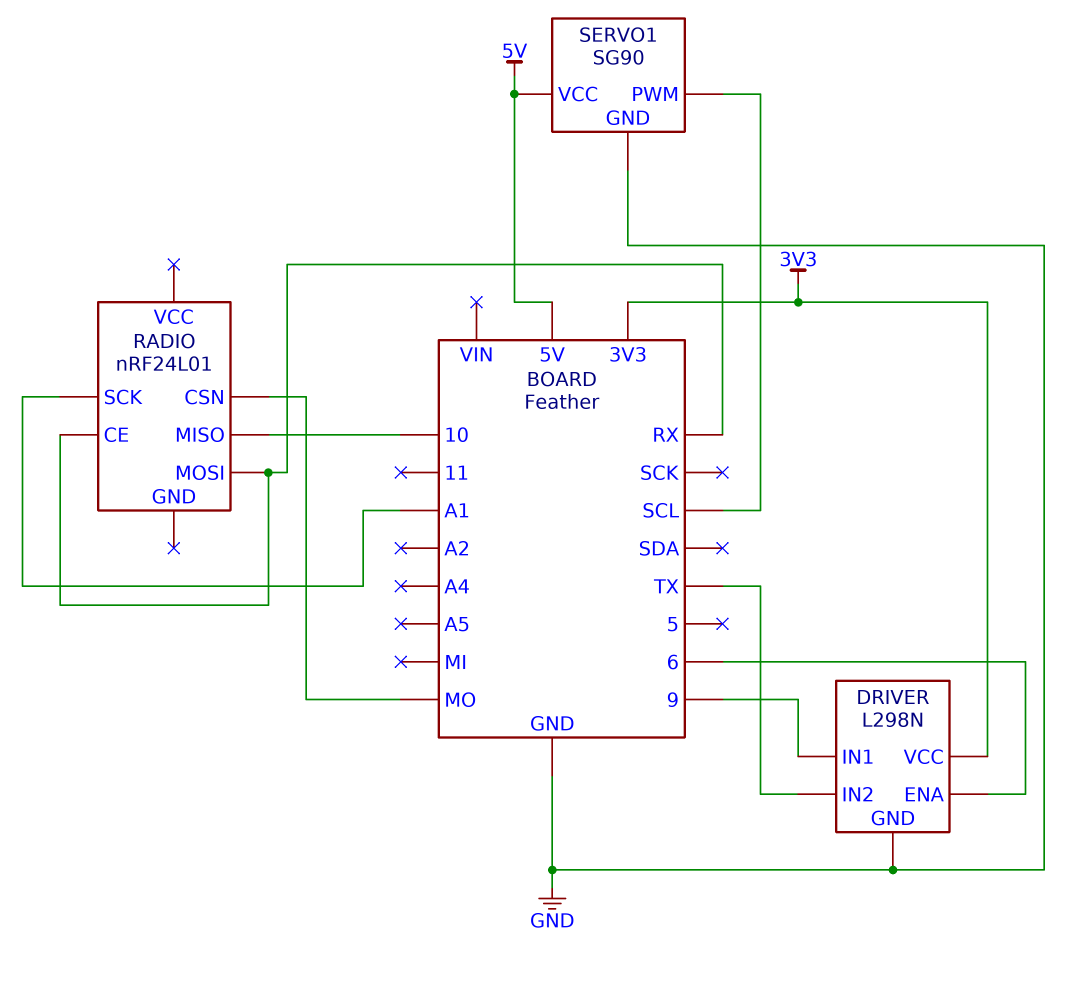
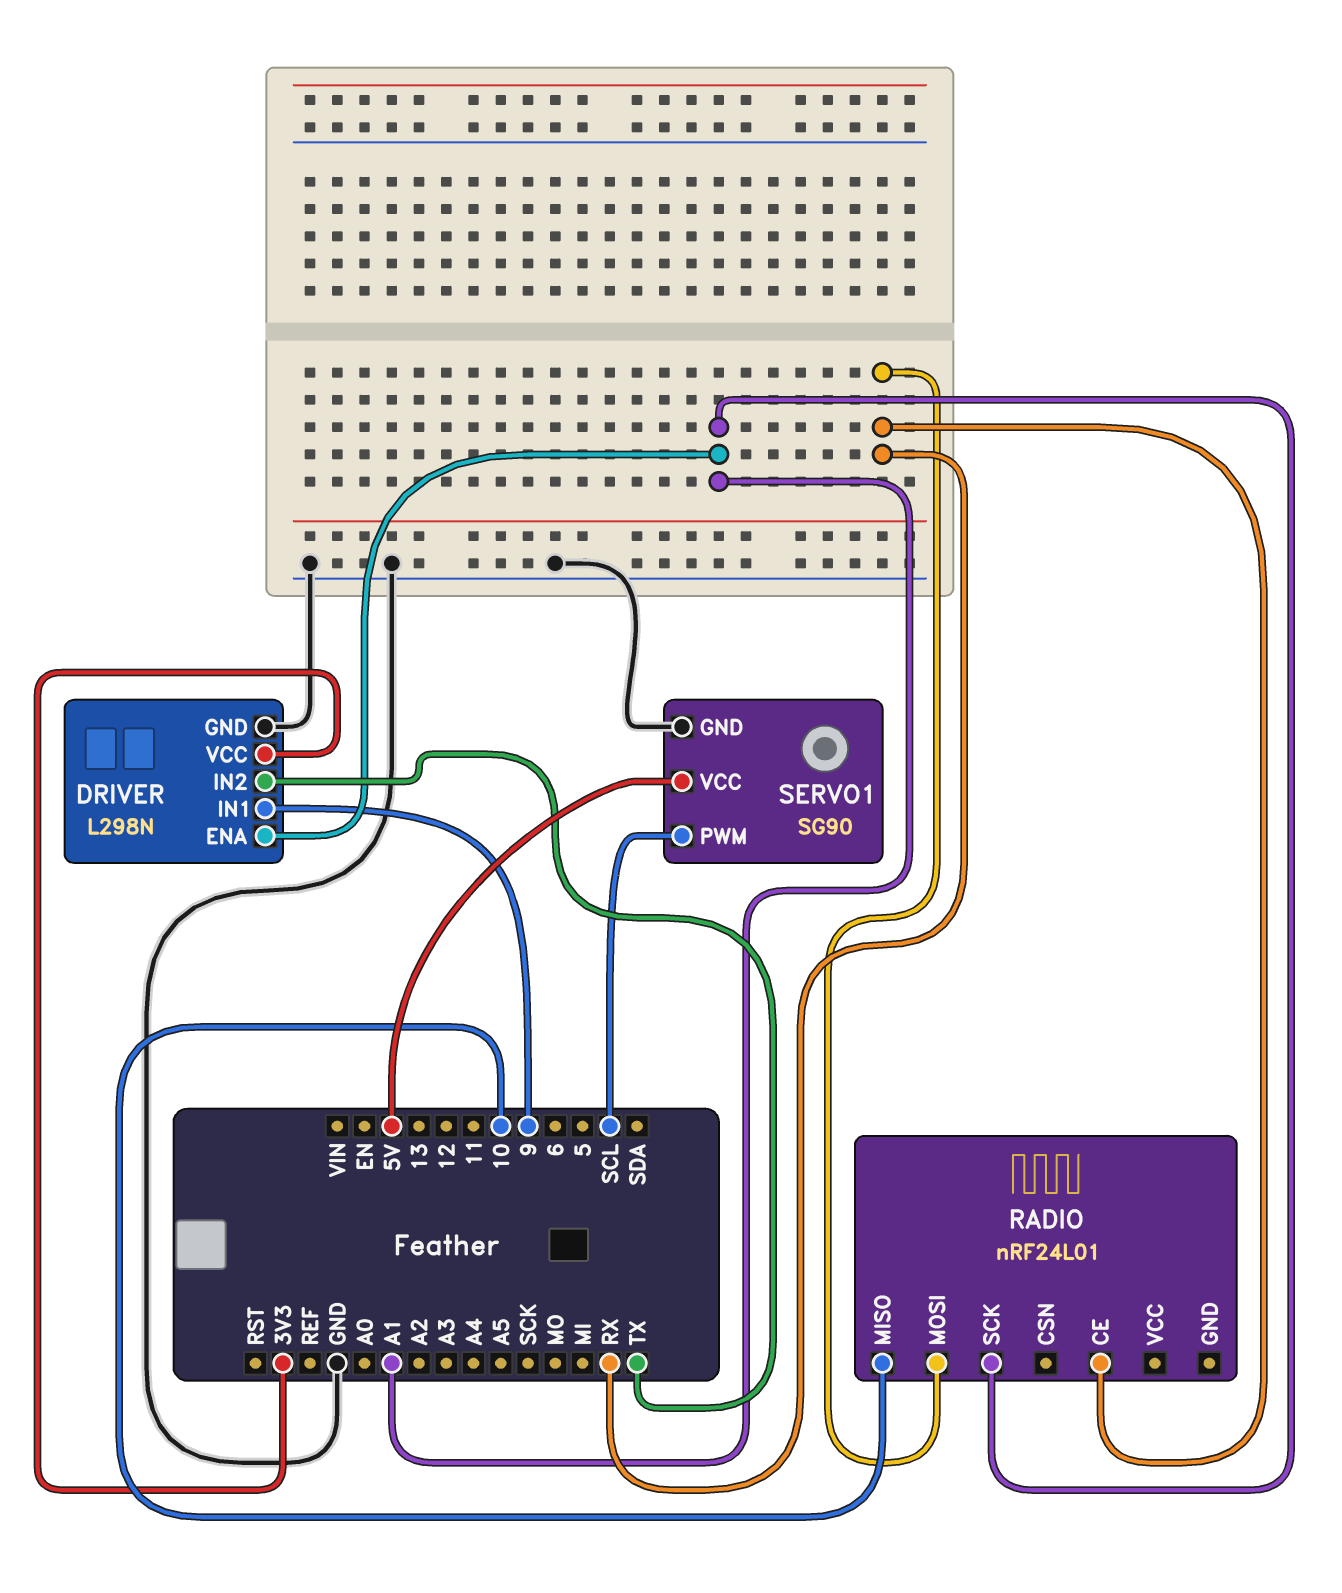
DRIVER pin ENA: 6 -> A1
RADIO pin CSN: MO -> none

